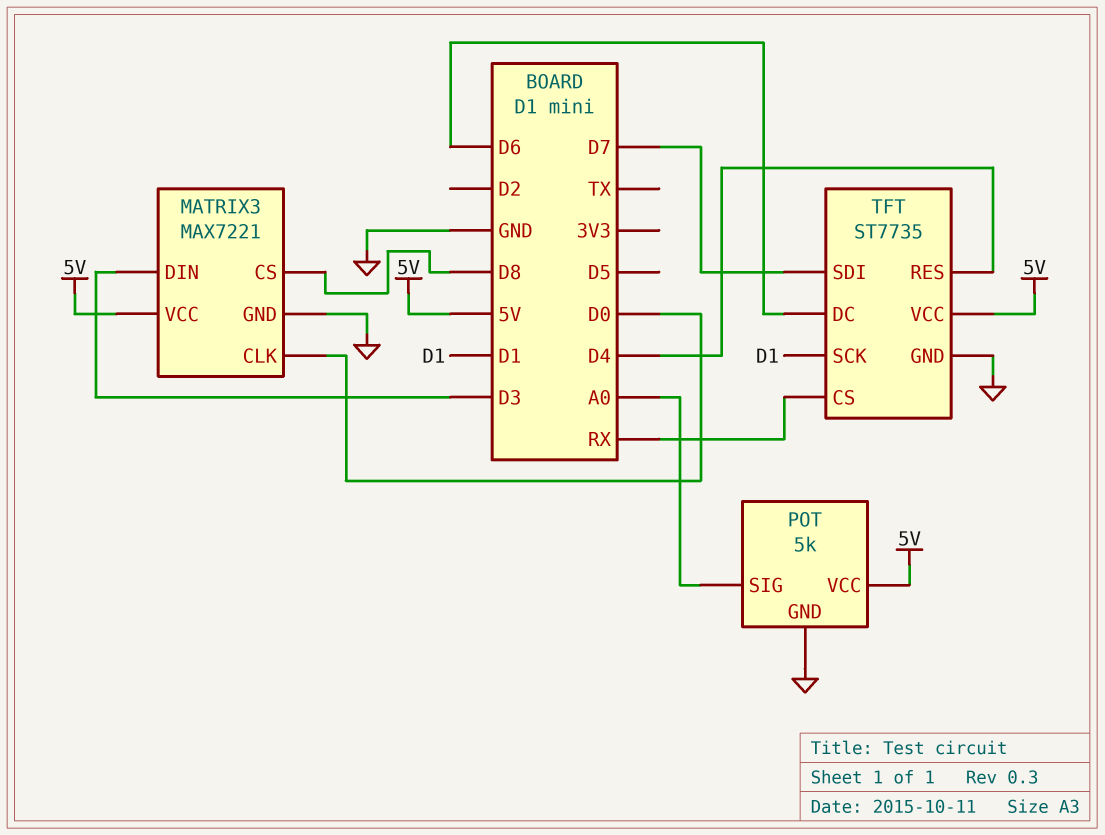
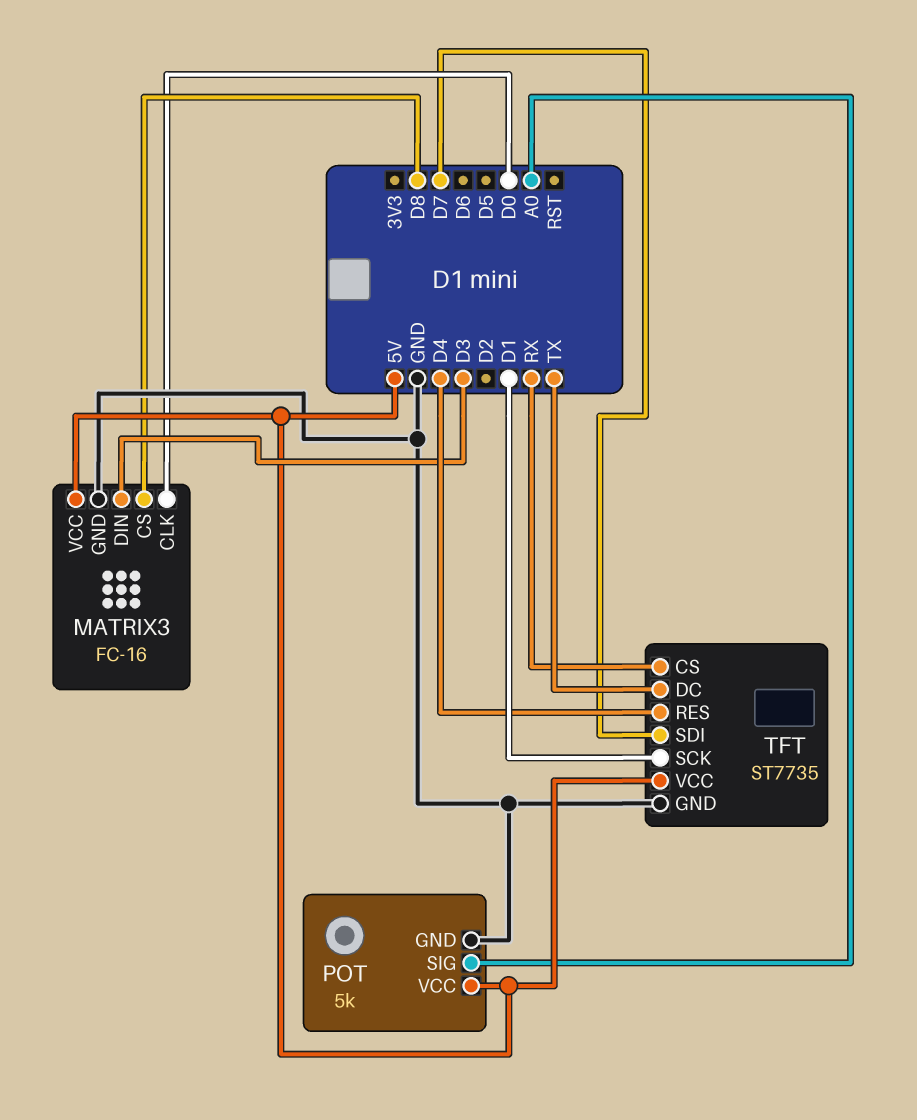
MATRIX3: MAX7221 -> FC-16
TFT pin DC: D6 -> TX

